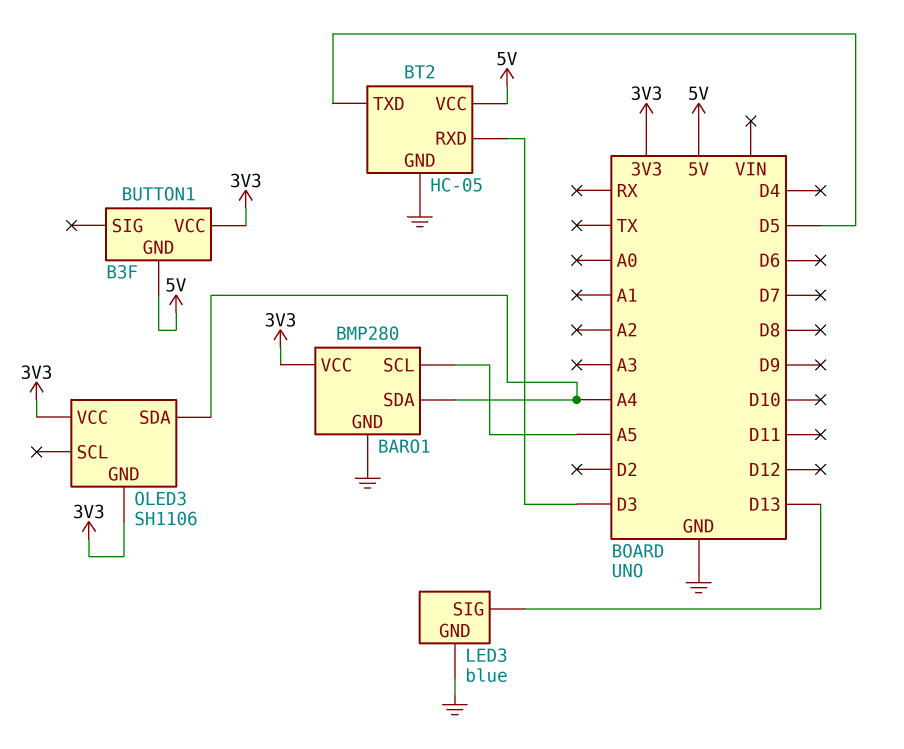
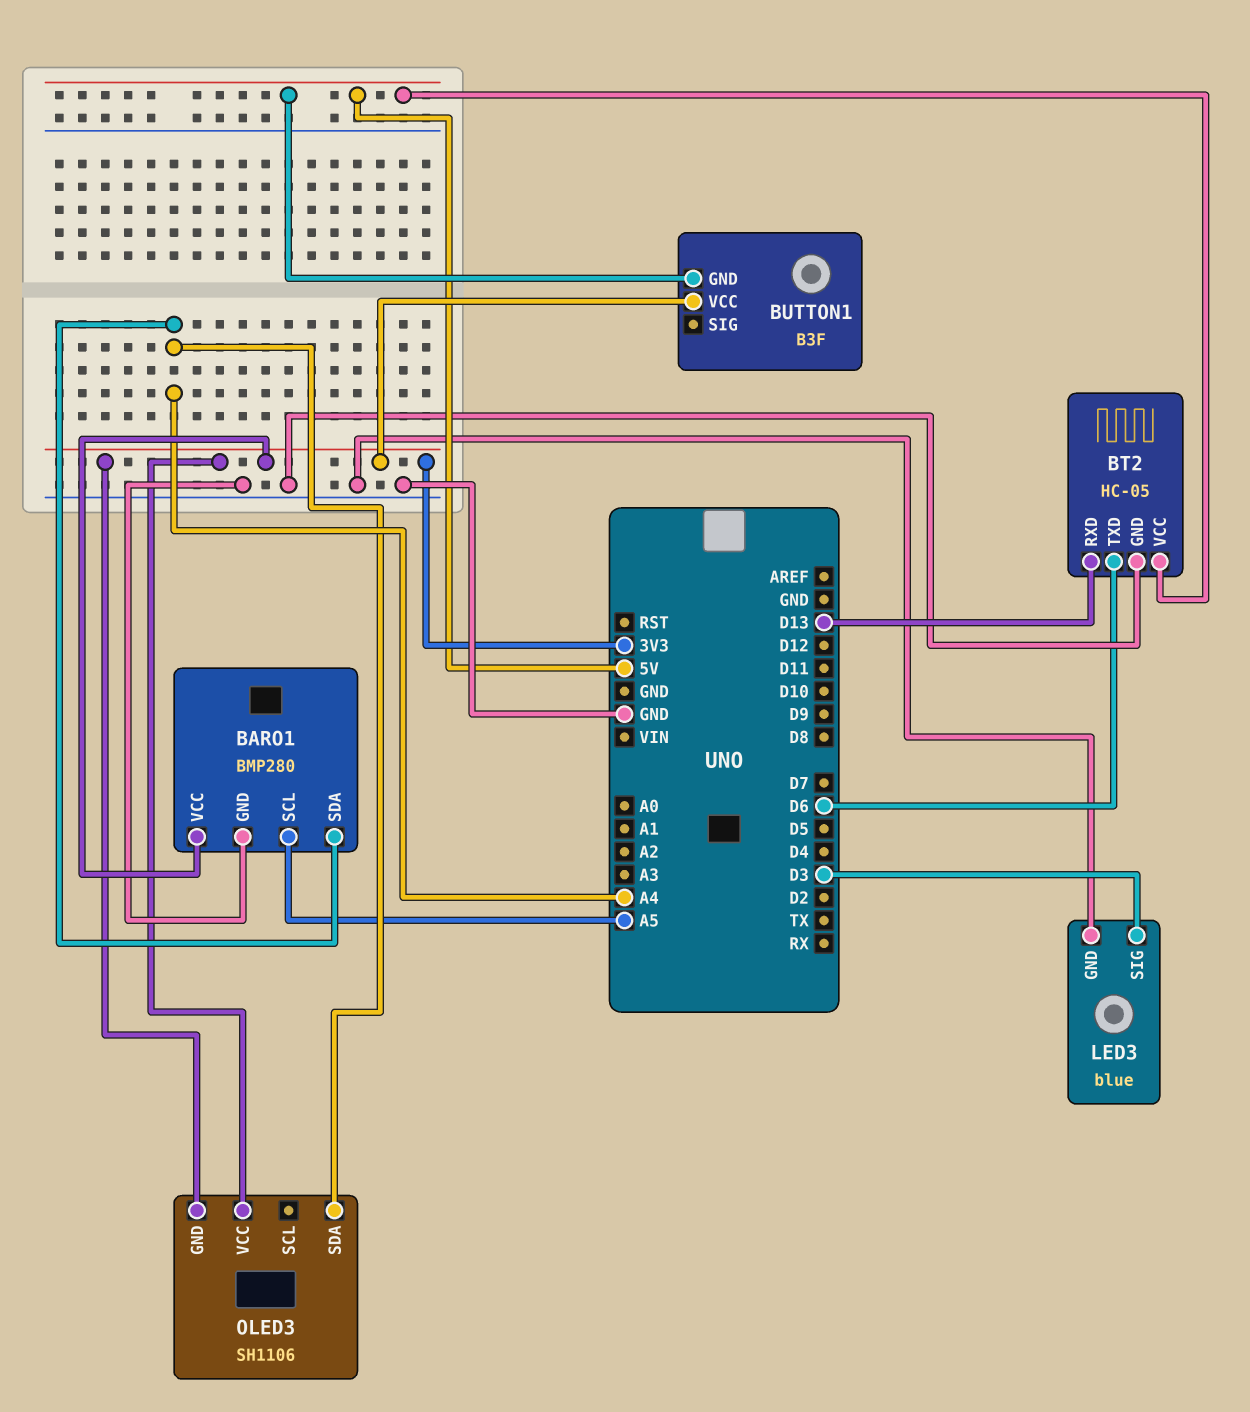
BT2 pin RXD: D3 -> D13
BT2 pin TXD: D5 -> D6
LED3 pin SIG: D13 -> D3

